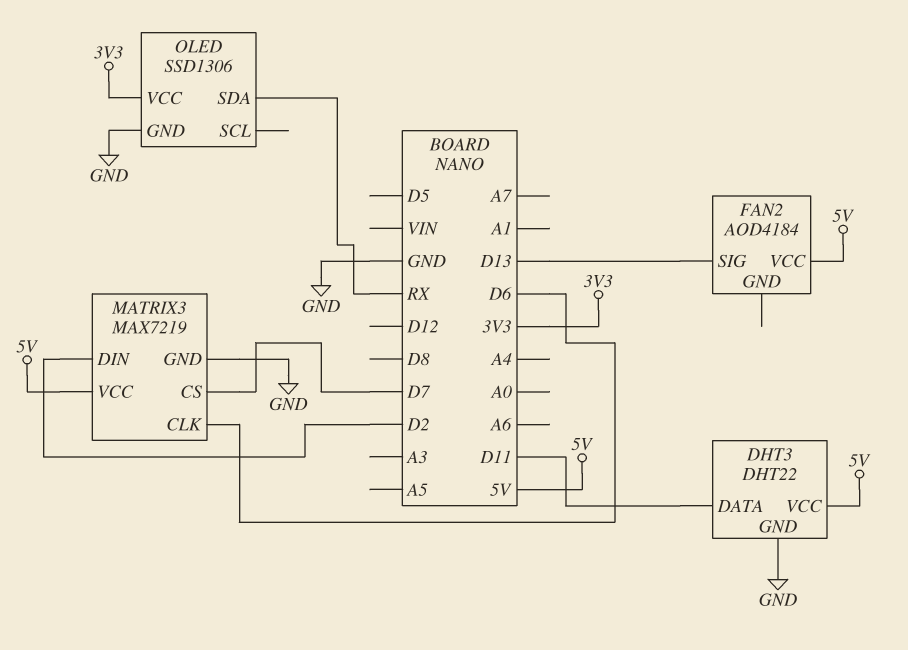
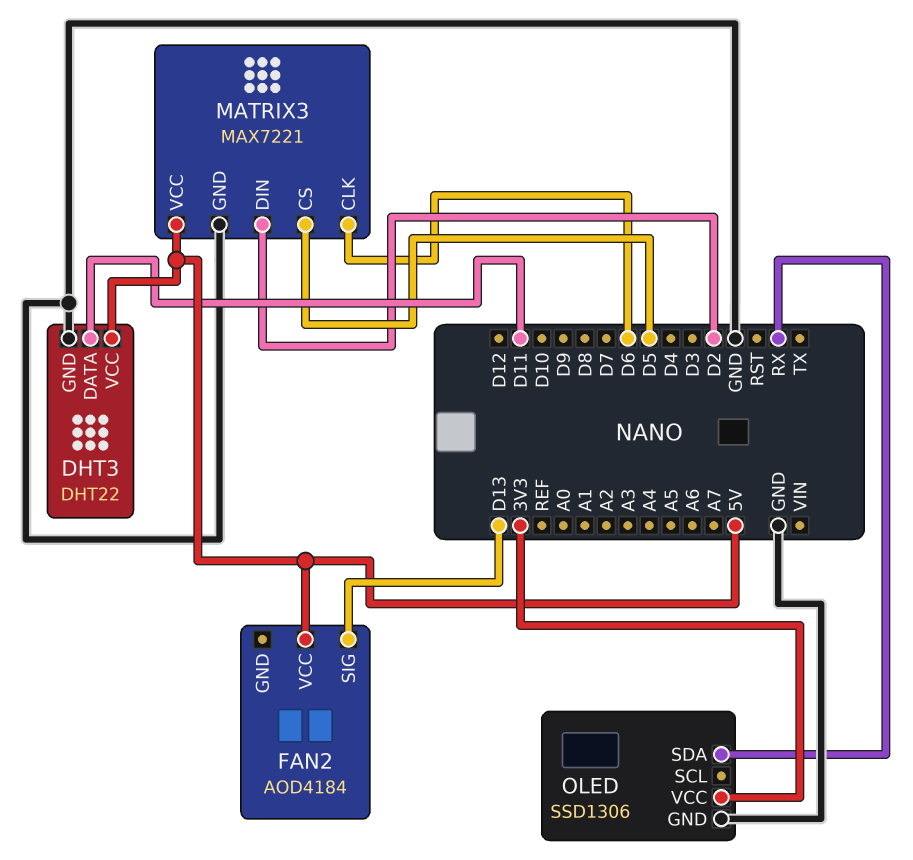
MATRIX3: MAX7219 -> MAX7221
MATRIX3 pin CS: D7 -> D5

